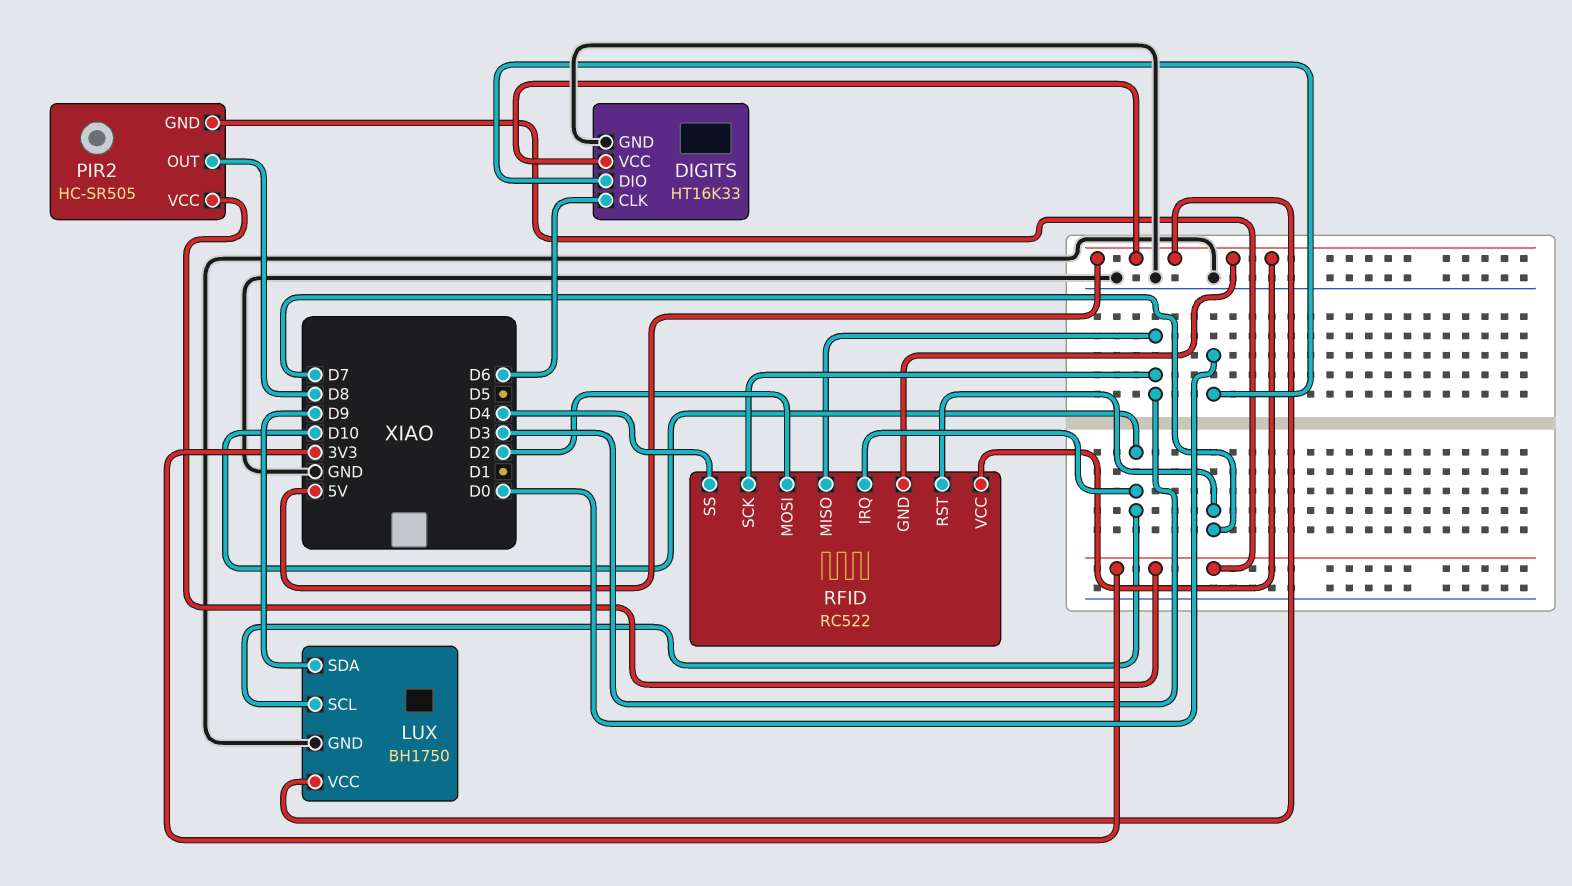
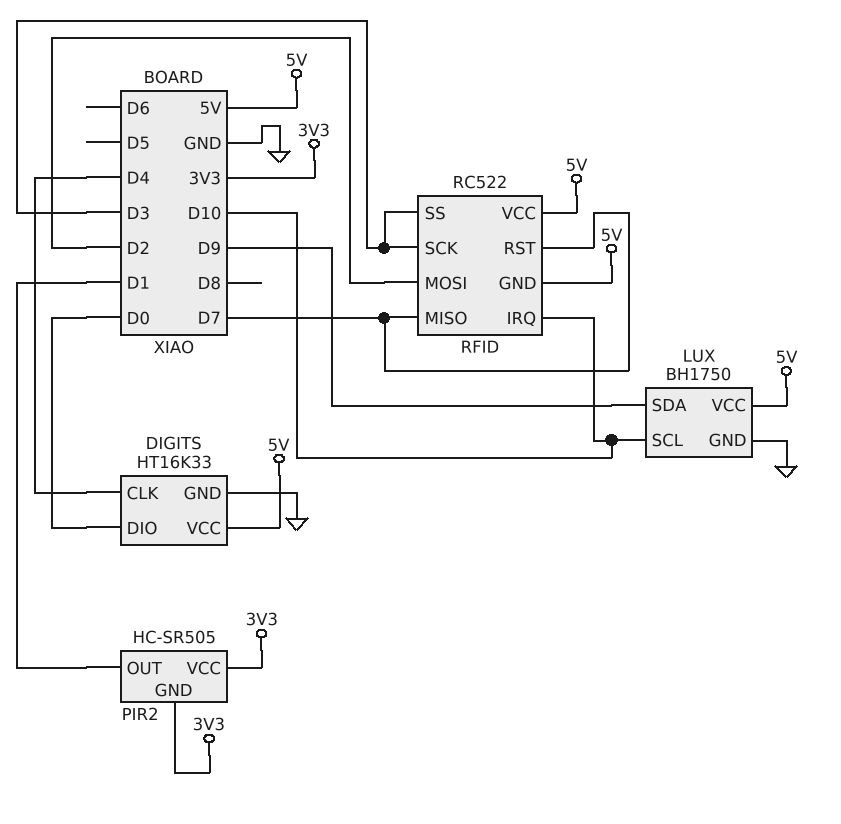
DIGITS pin CLK: D6 -> D4
PIR2 pin OUT: D8 -> D1
RFID pin MISO: D3 -> D7
RFID pin SS: D4 -> D3

